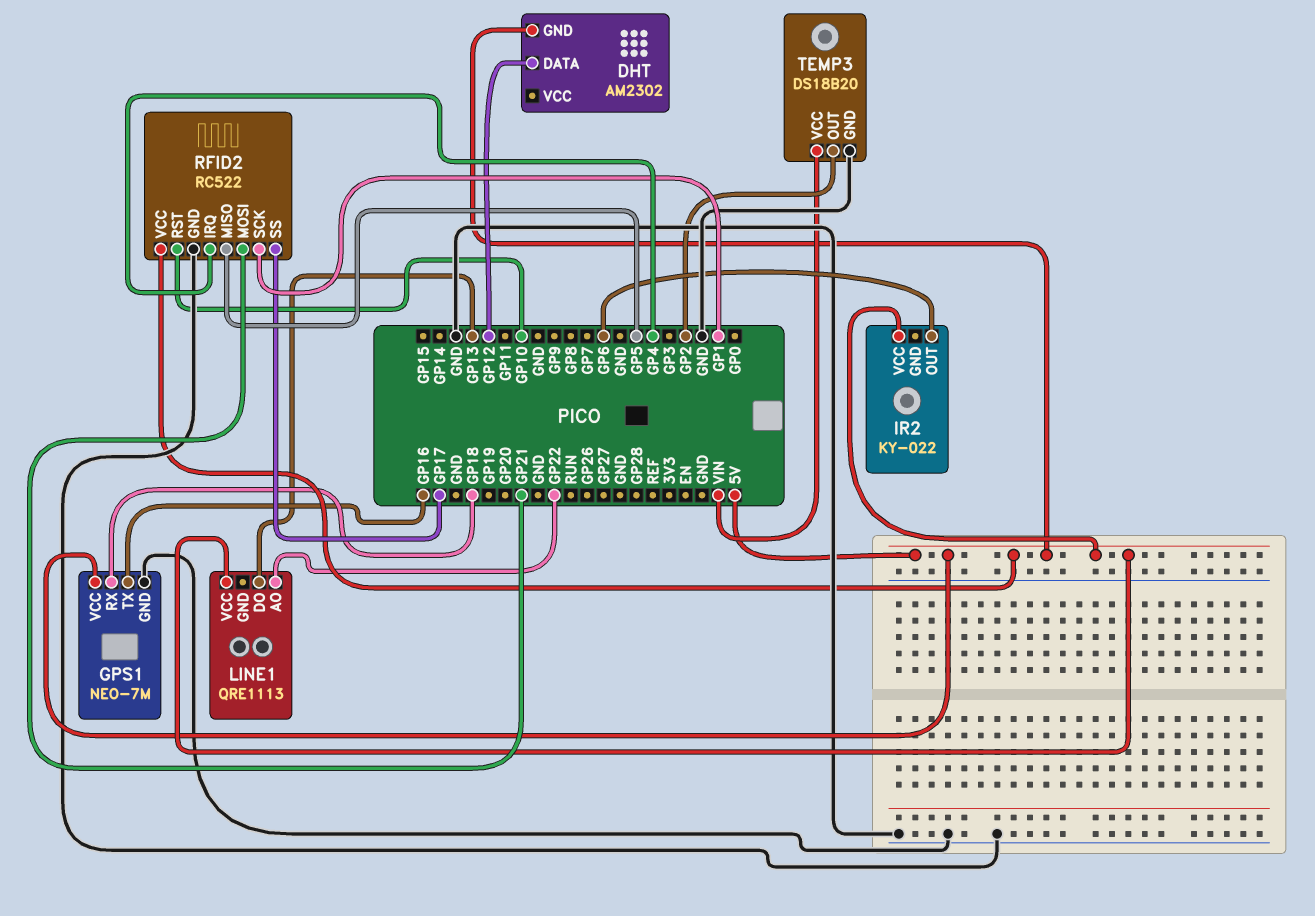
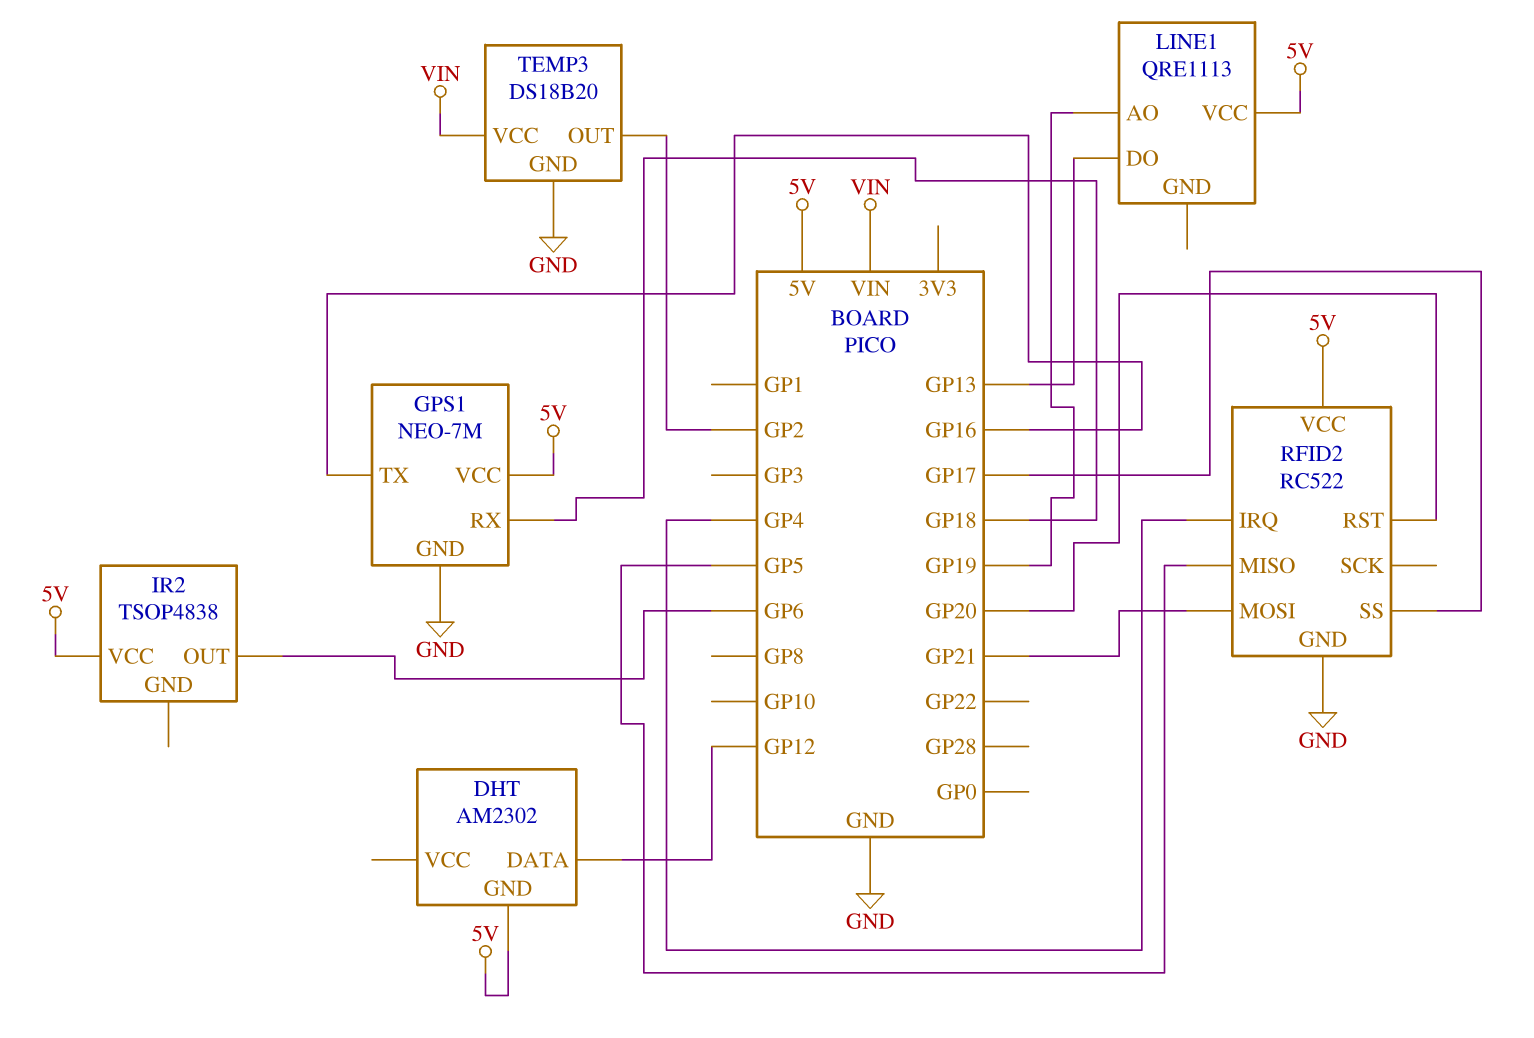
IR2: KY-022 -> TSOP4838
LINE1 pin AO: GP22 -> GP19
RFID2 pin RST: GP10 -> GP20
RFID2 pin SCK: GP1 -> none

